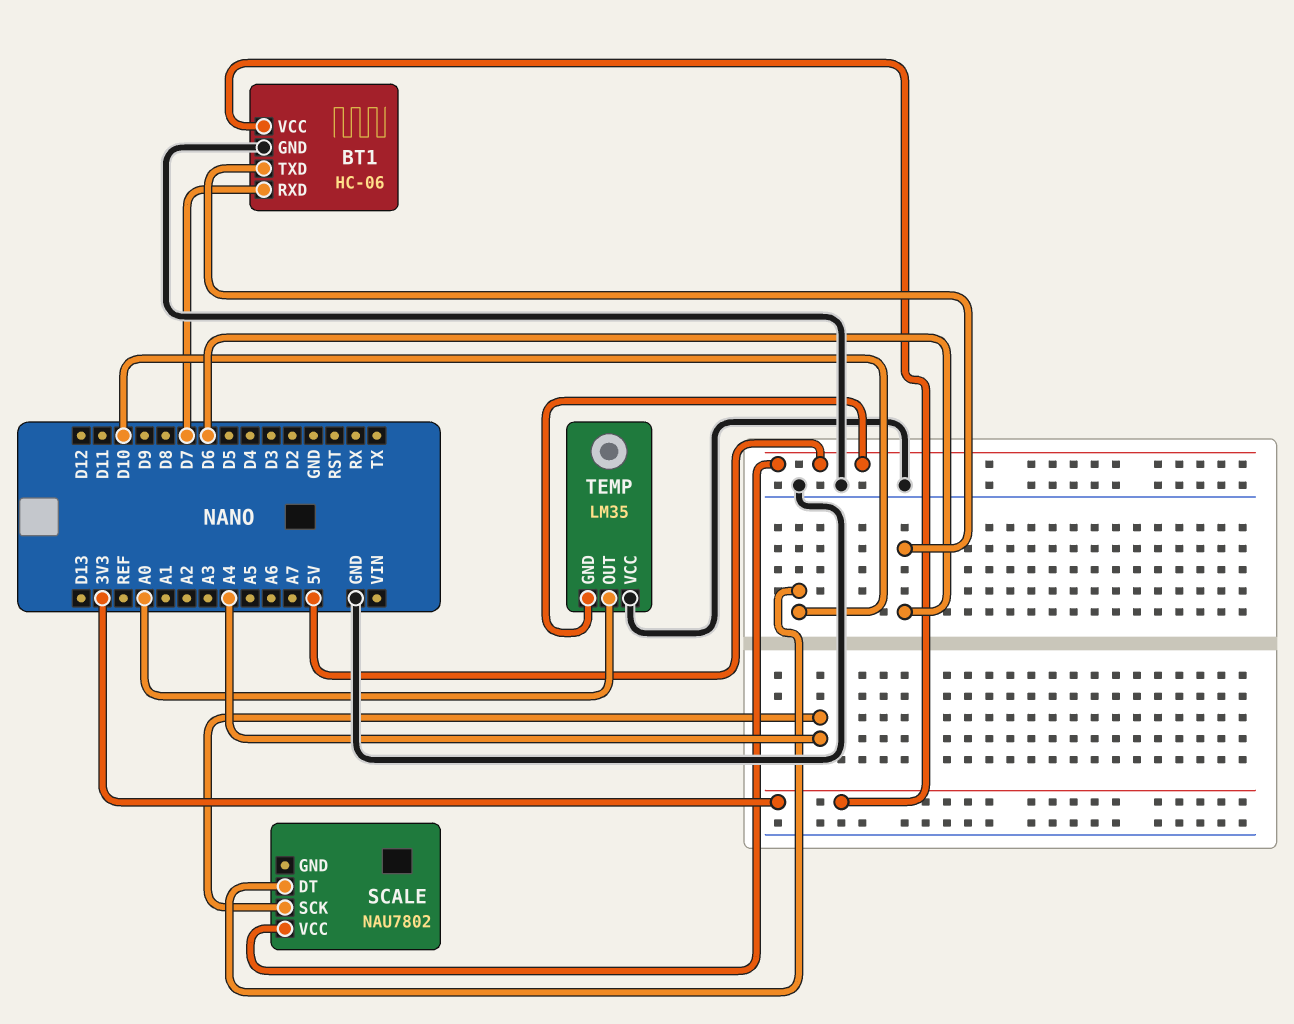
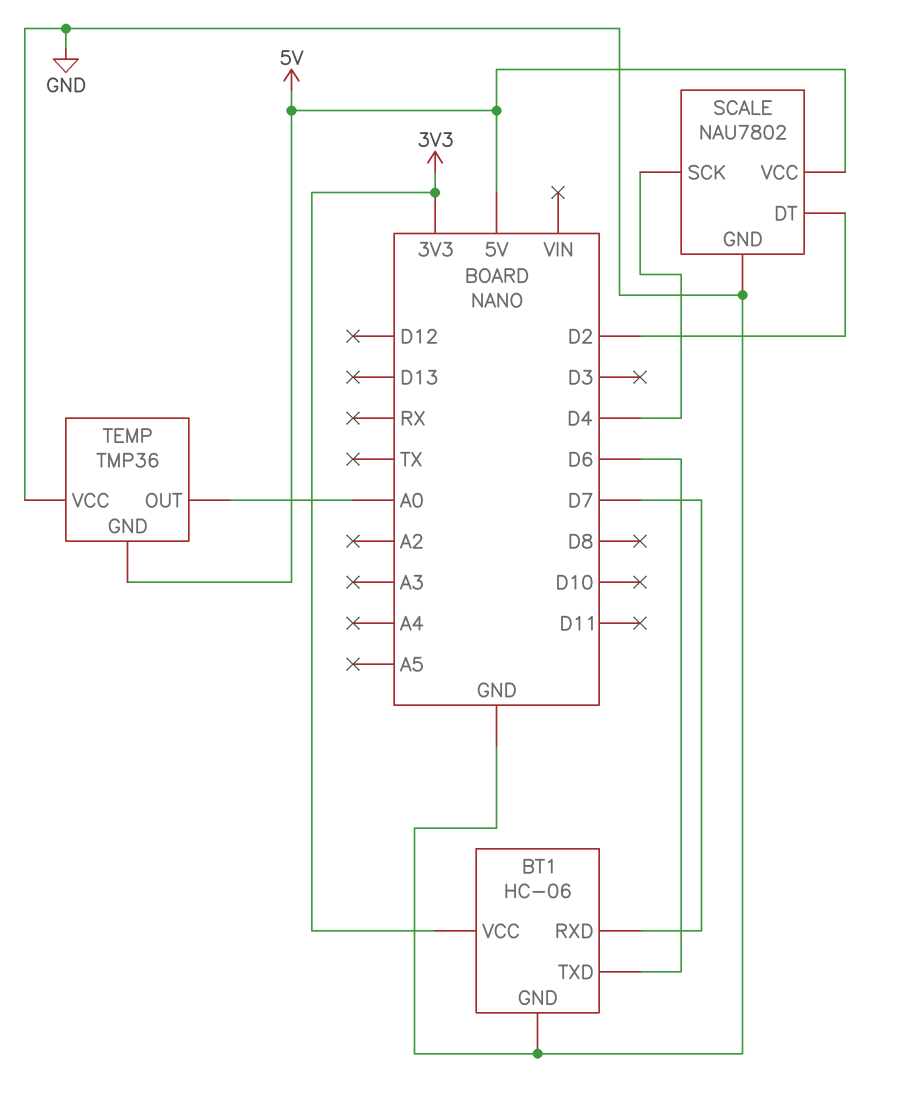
SCALE pin DT: D10 -> D2
SCALE pin GND: none -> GND
SCALE pin SCK: A4 -> D4
TEMP: LM35 -> TMP36

